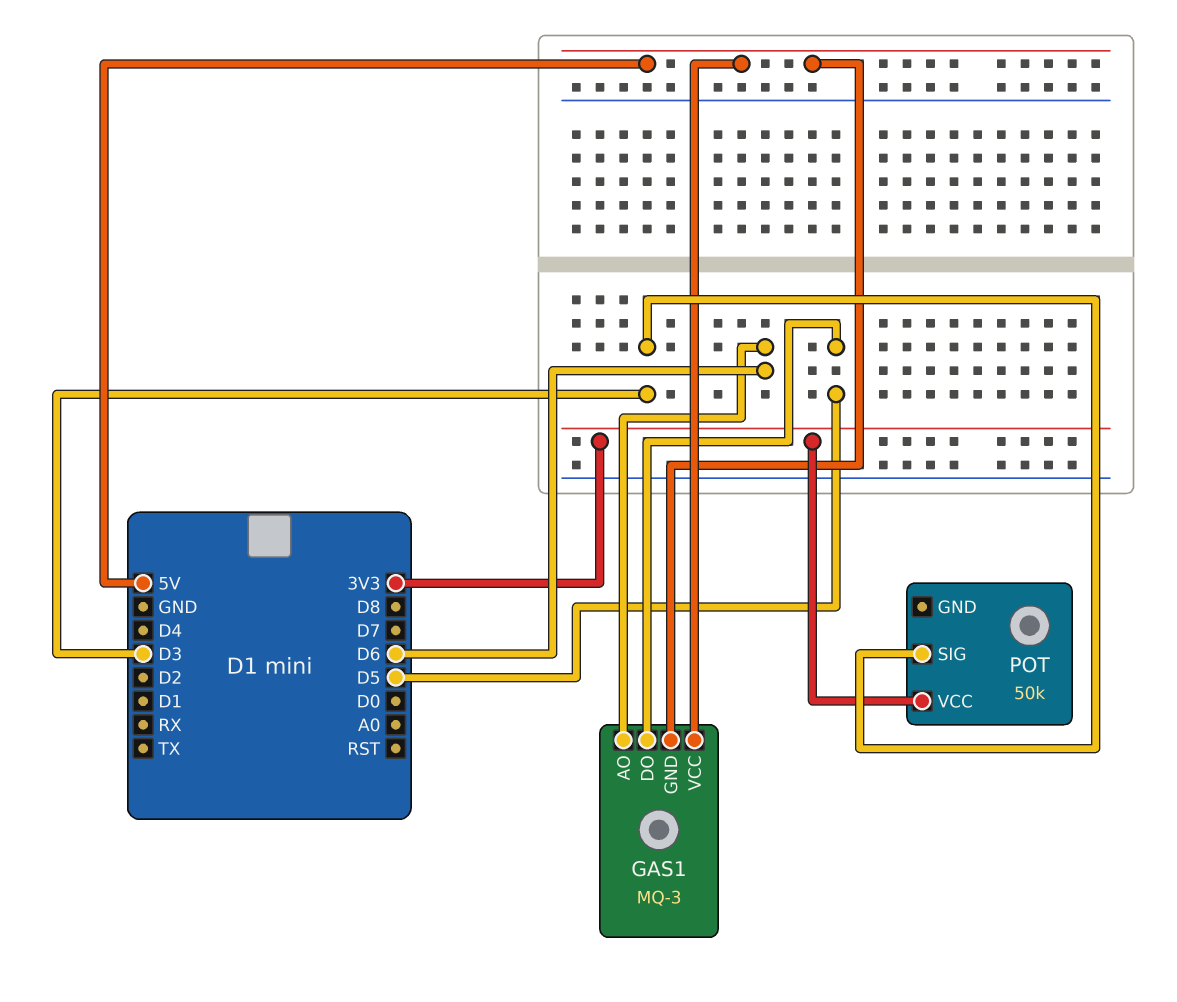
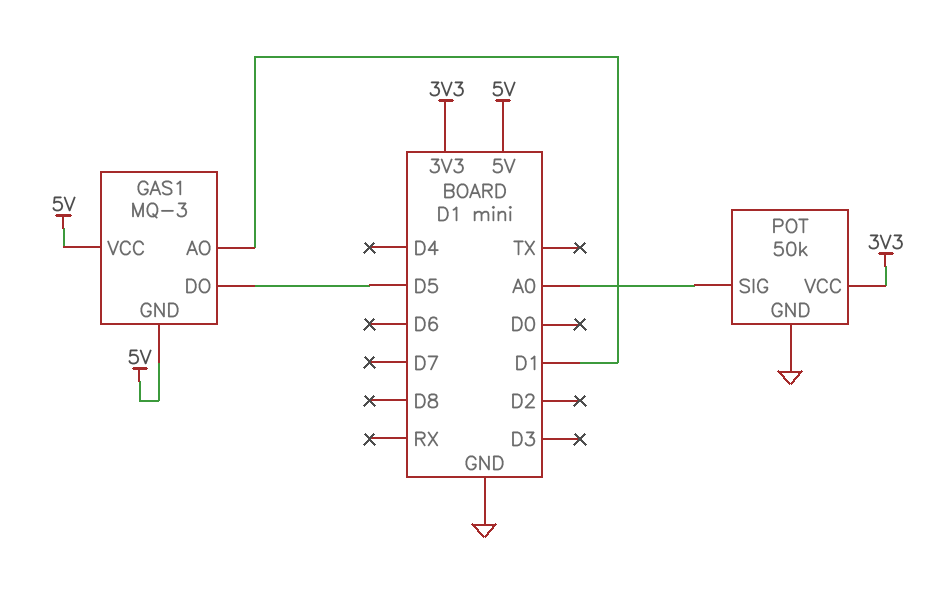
GAS1 pin AO: D6 -> D1
POT pin GND: none -> GND
POT pin SIG: D3 -> A0

